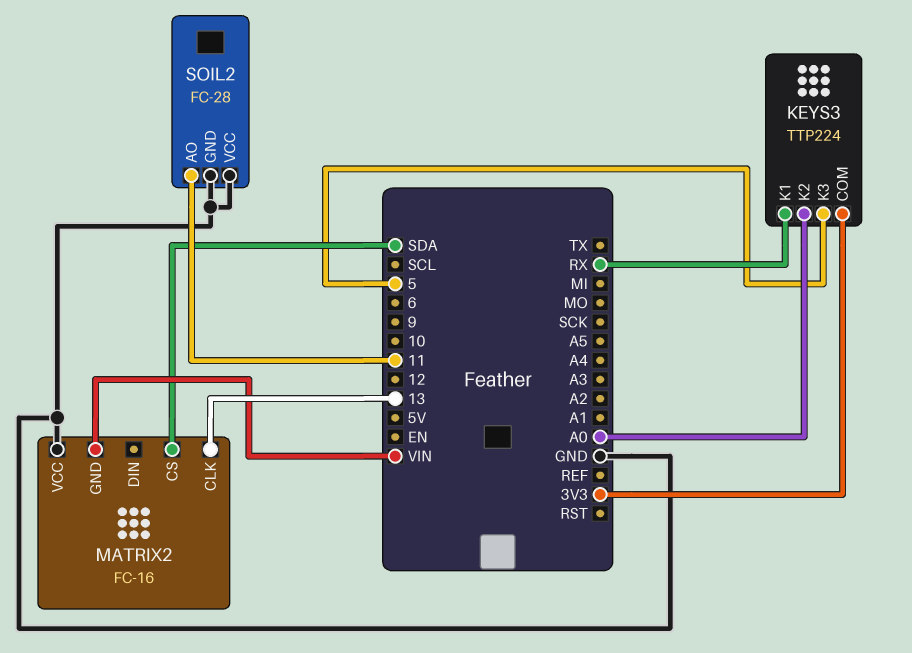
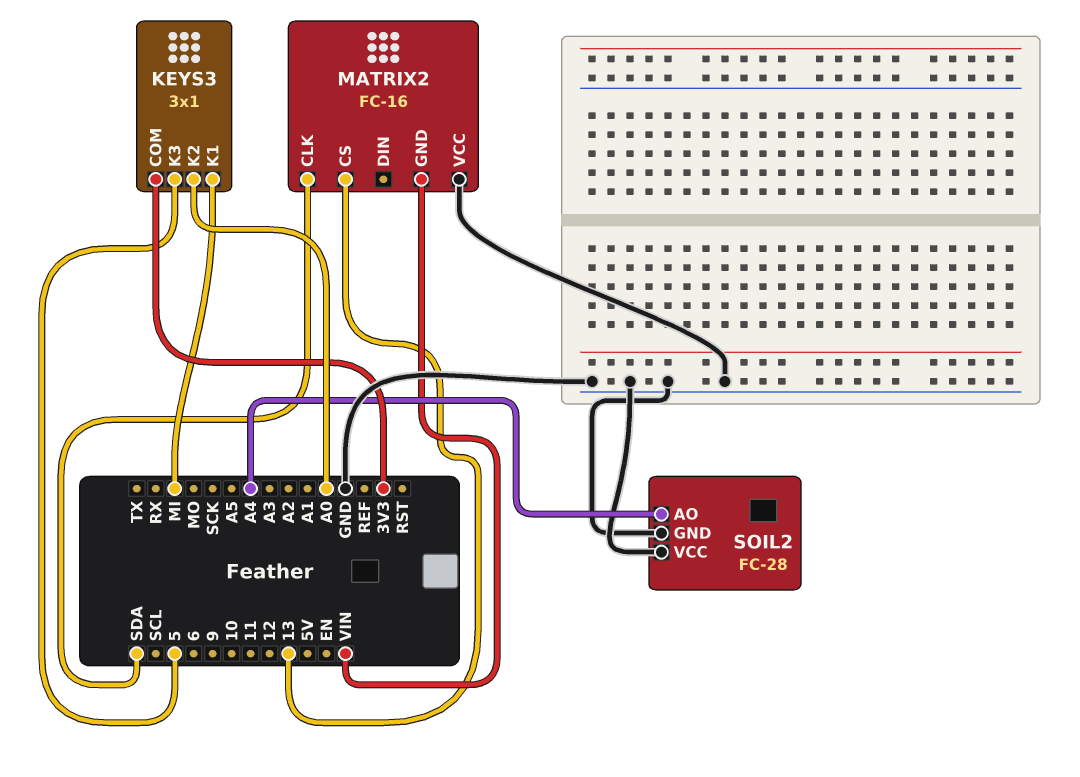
KEYS3: TTP224 -> 3x1
KEYS3 pin K1: RX -> MI
MATRIX2 pin CLK: 13 -> SDA
MATRIX2 pin CS: SDA -> 13
SOIL2 pin AO: 11 -> A4

